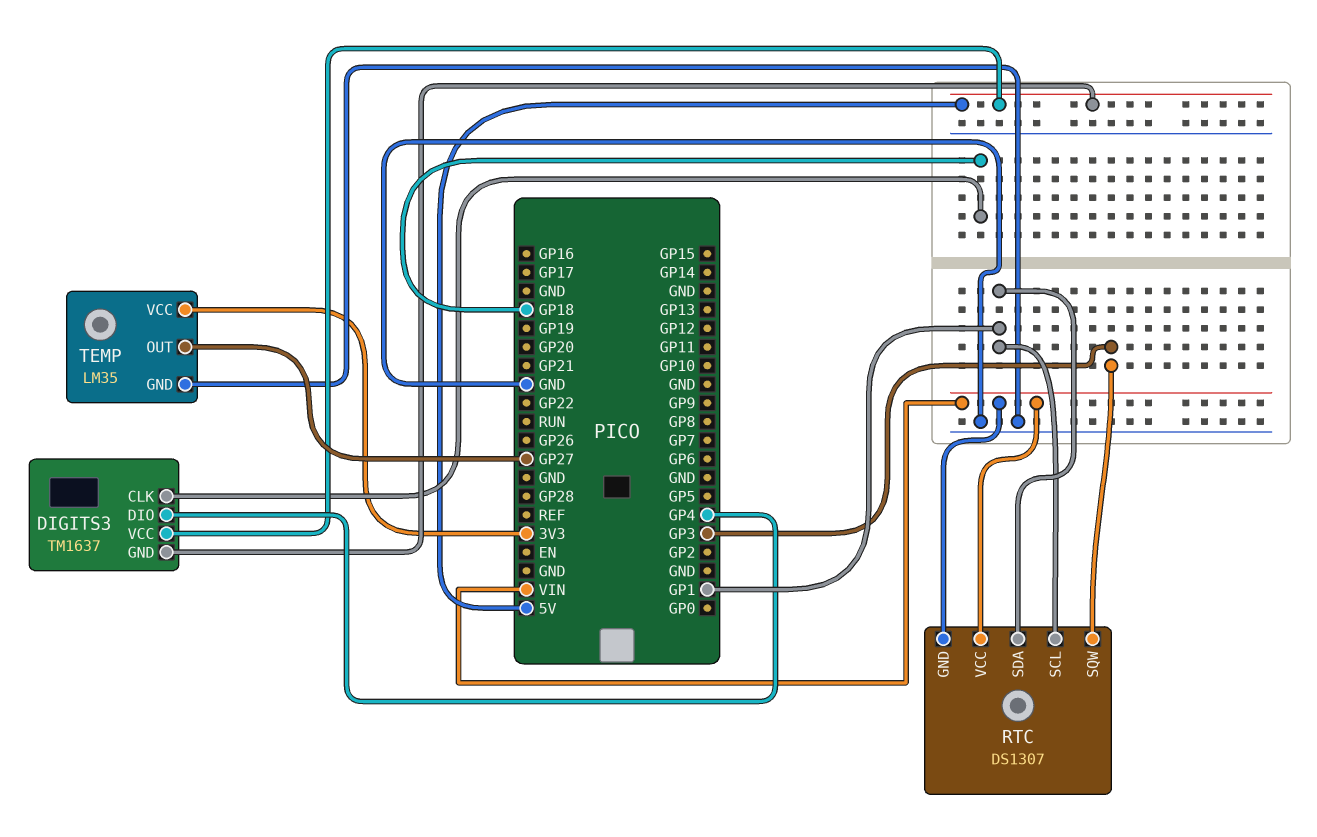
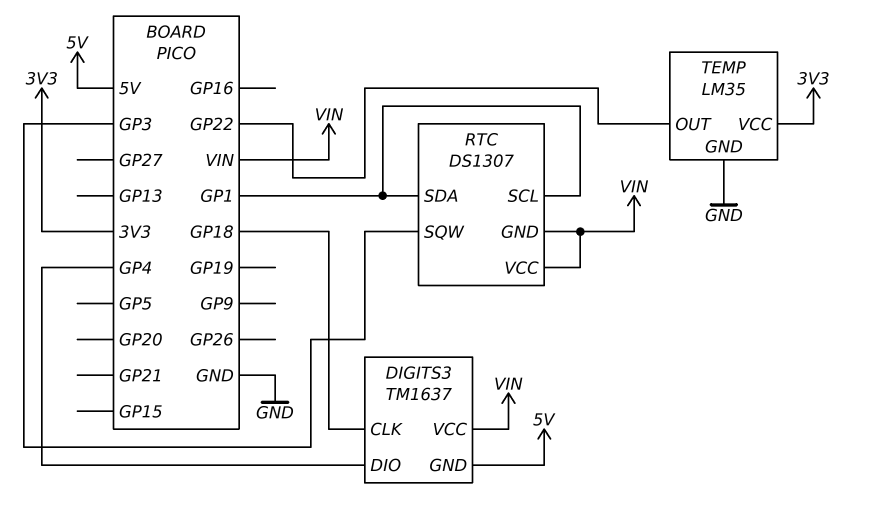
DIGITS3 pin VCC: 5V -> VIN
TEMP pin OUT: GP27 -> GP22

